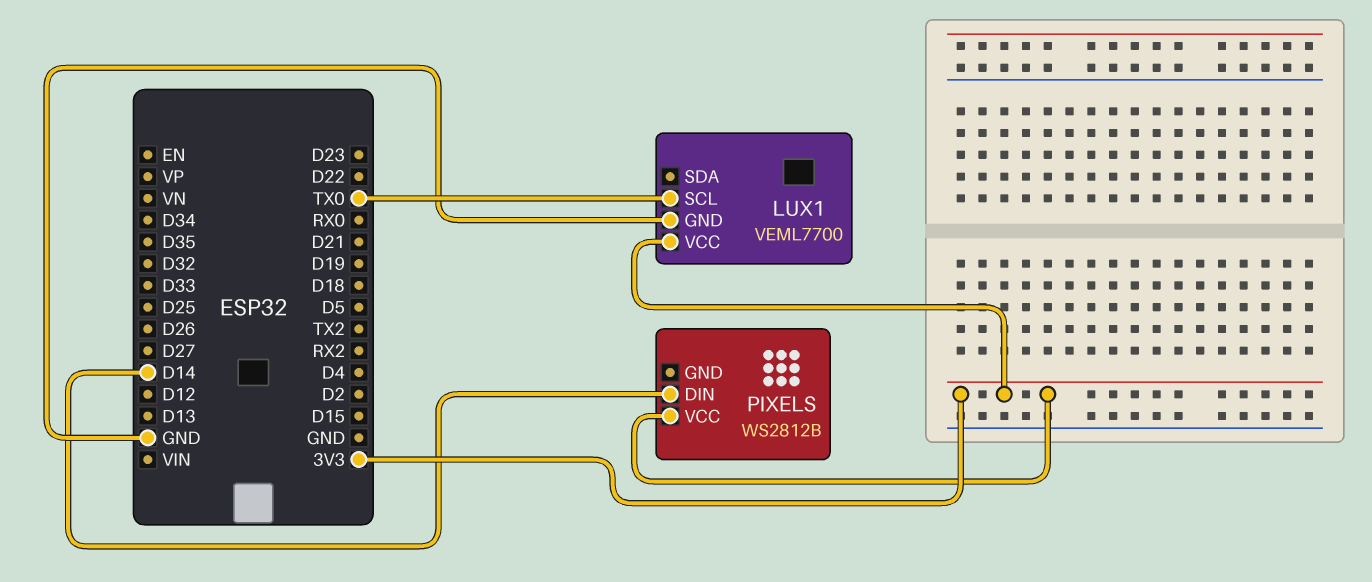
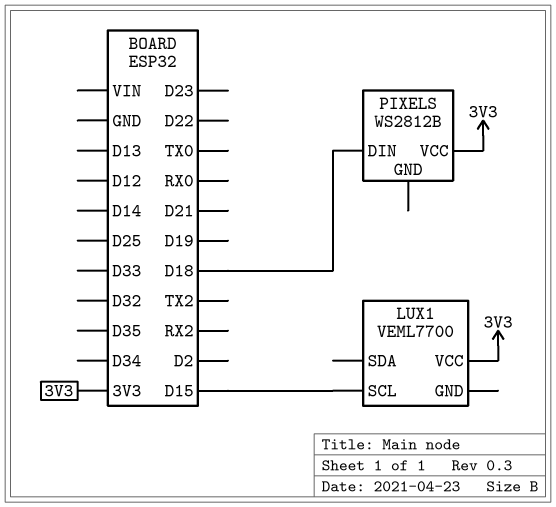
LUX1 pin GND: GND -> none
LUX1 pin SCL: TX0 -> D15
PIXELS pin DIN: D14 -> D18

